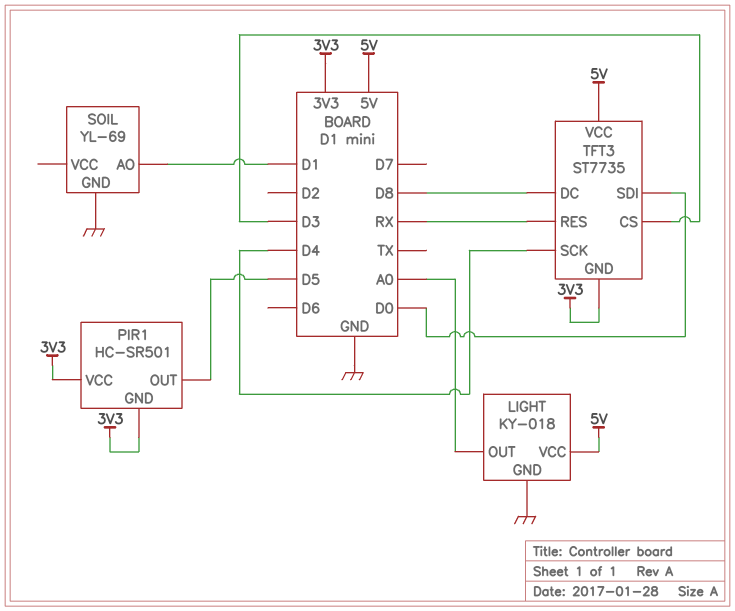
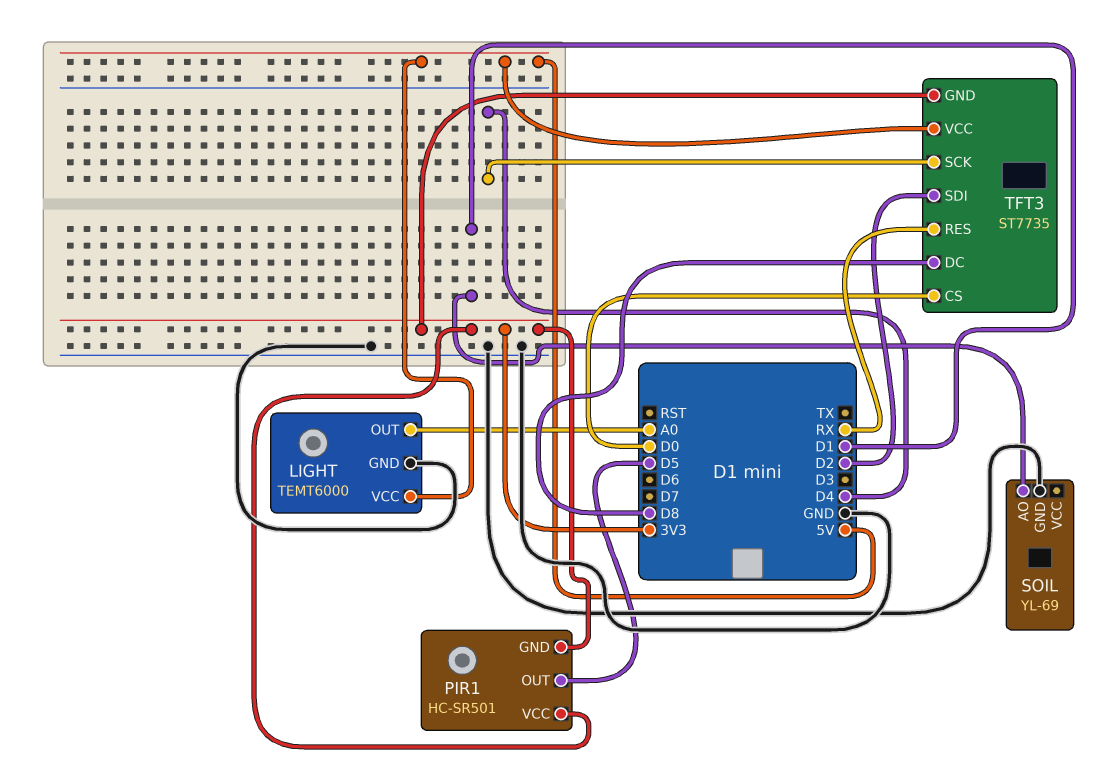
LIGHT: KY-018 -> TEMT6000
TFT3 pin CS: D3 -> D0
TFT3 pin SDI: D0 -> D2

